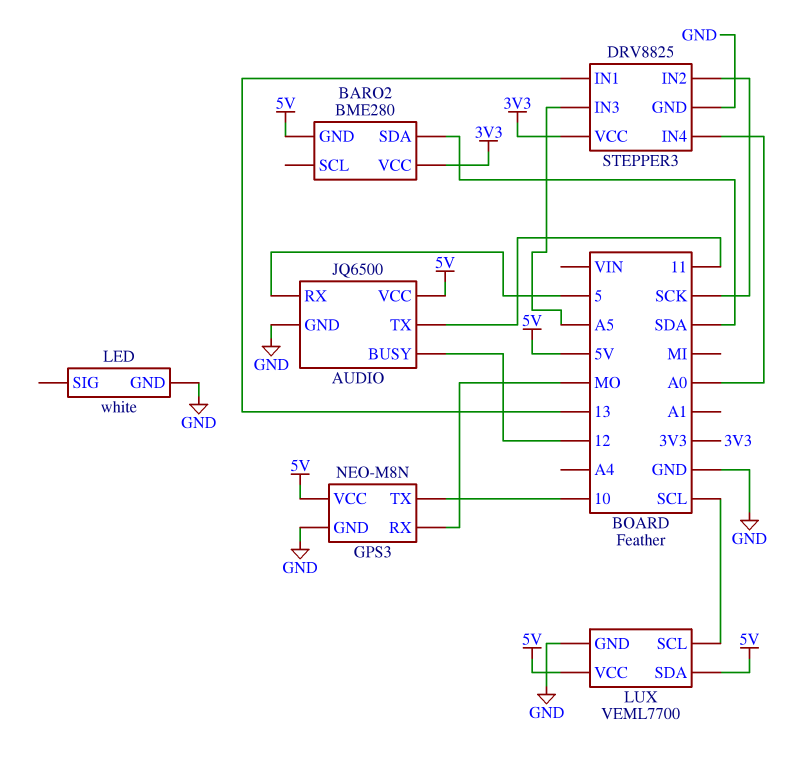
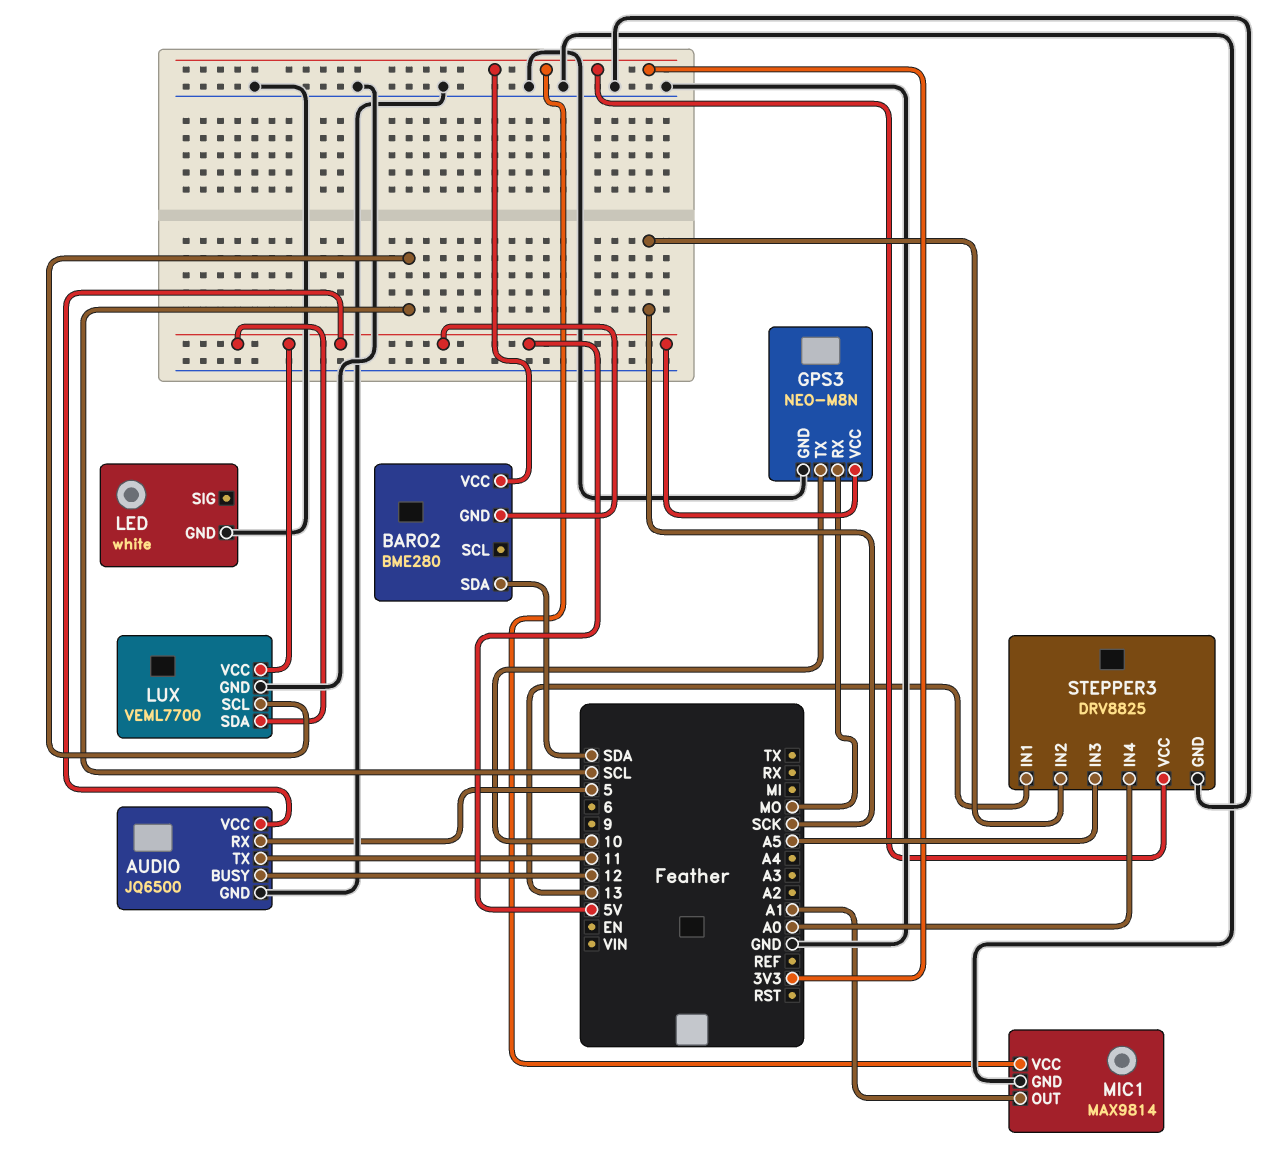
MIC1: none -> MAX9814
MIC1 pin GND: none -> GND
MIC1 pin OUT: none -> A1
MIC1 pin VCC: none -> 3V3

